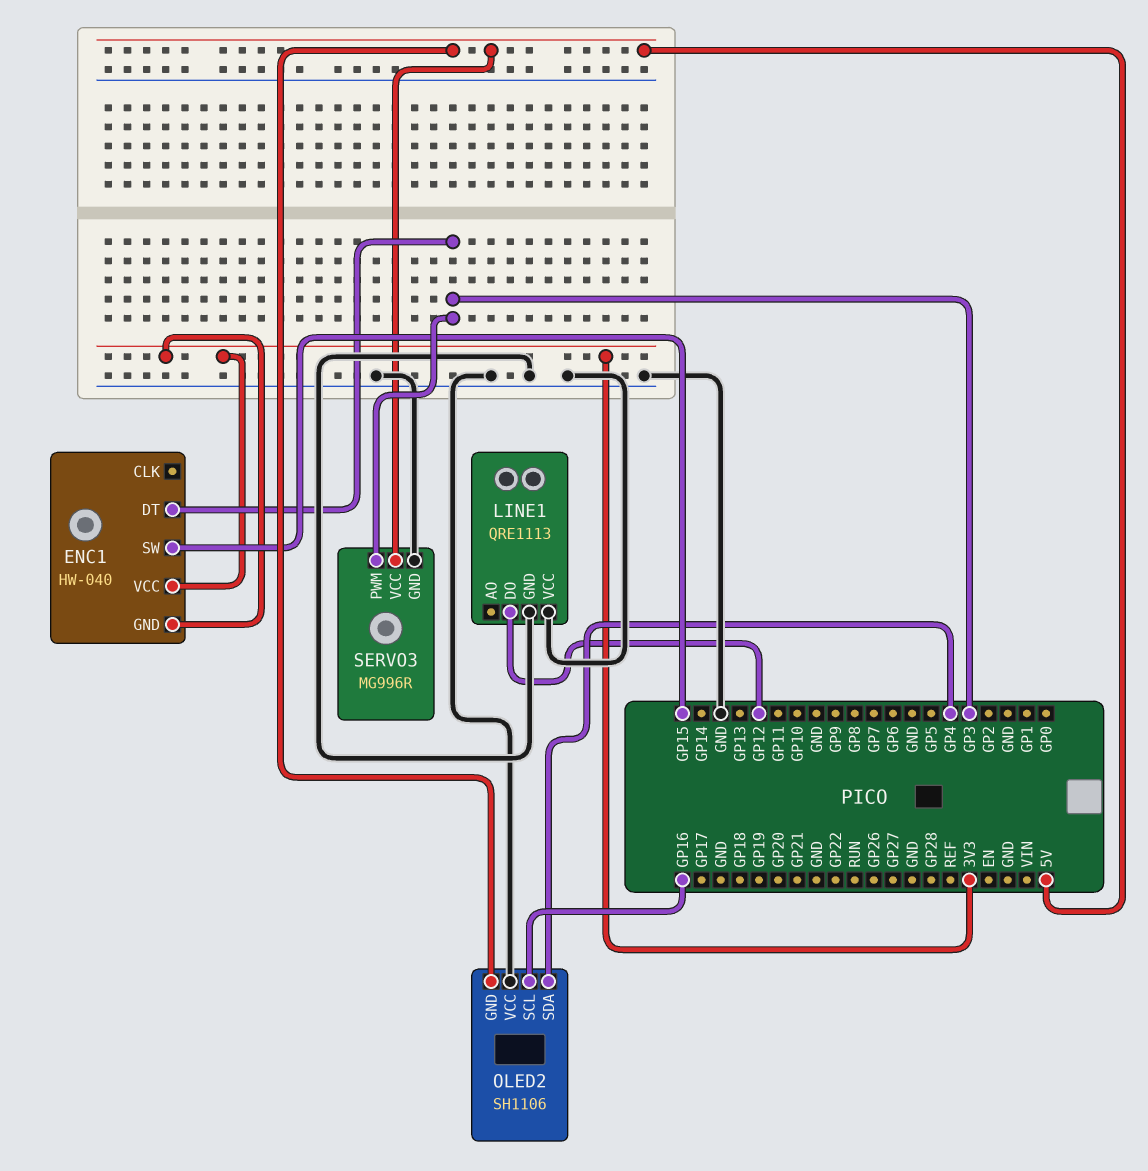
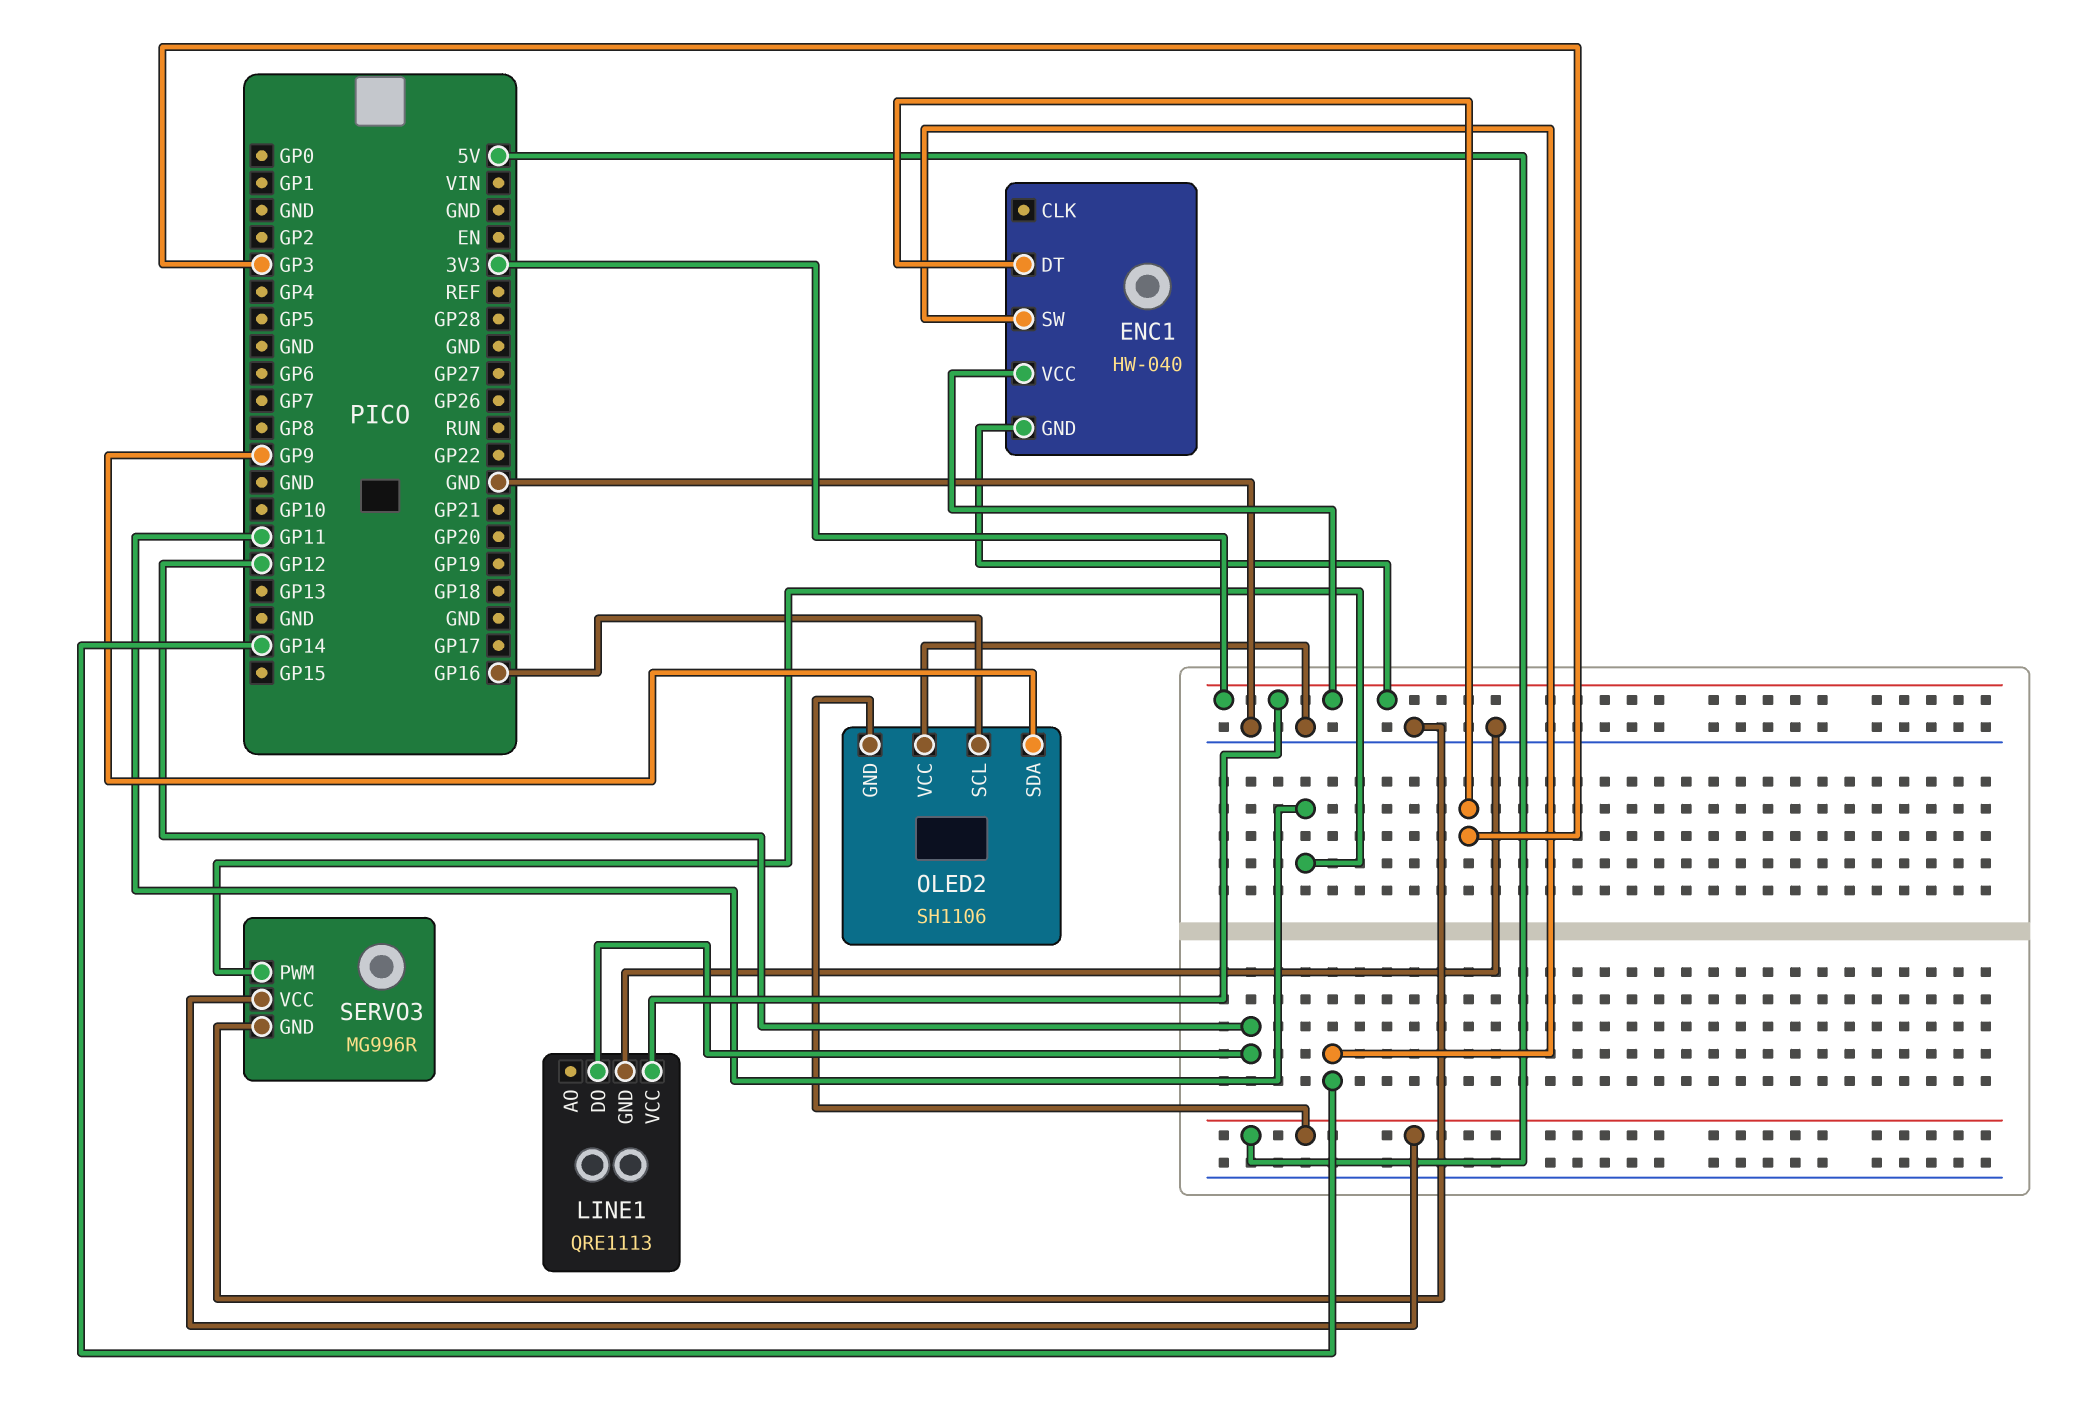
ENC1 pin SW: GP15 -> GP14
LINE1 pin VCC: GND -> 3V3
OLED2 pin SDA: GP4 -> GP9
SERVO3 pin PWM: GP3 -> GP11

